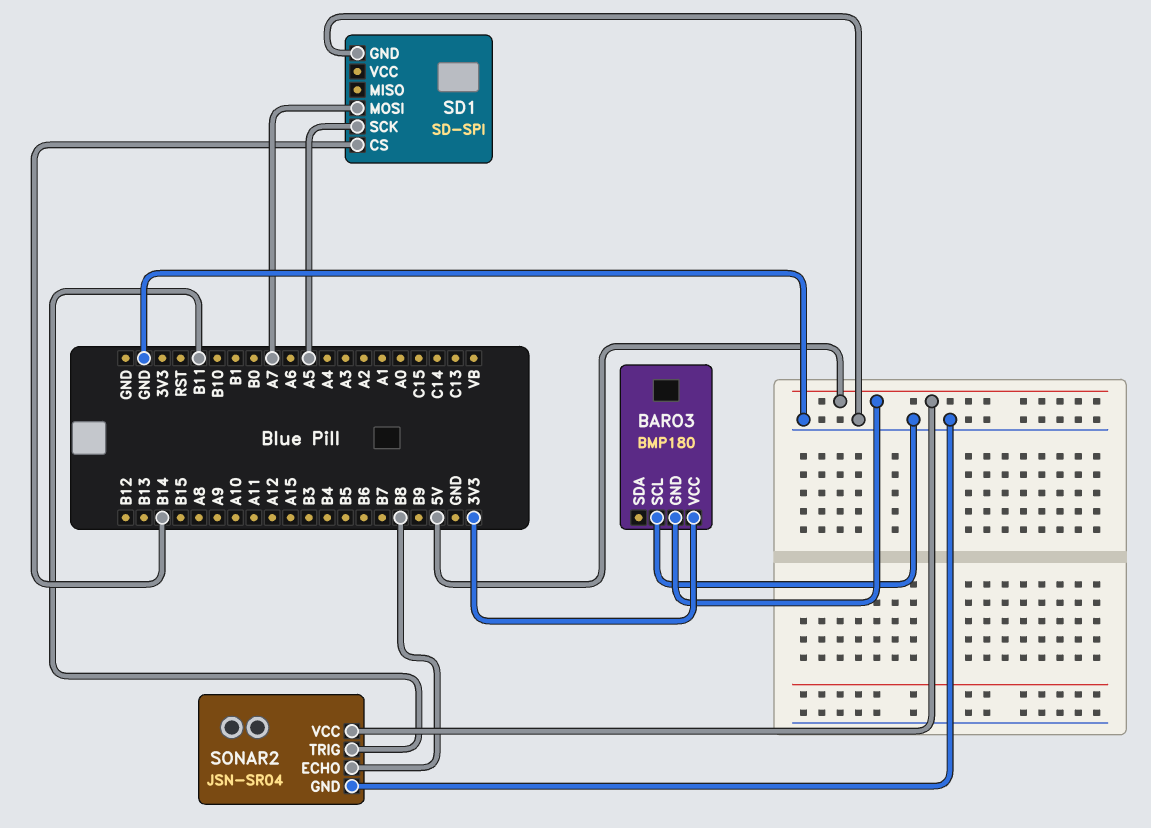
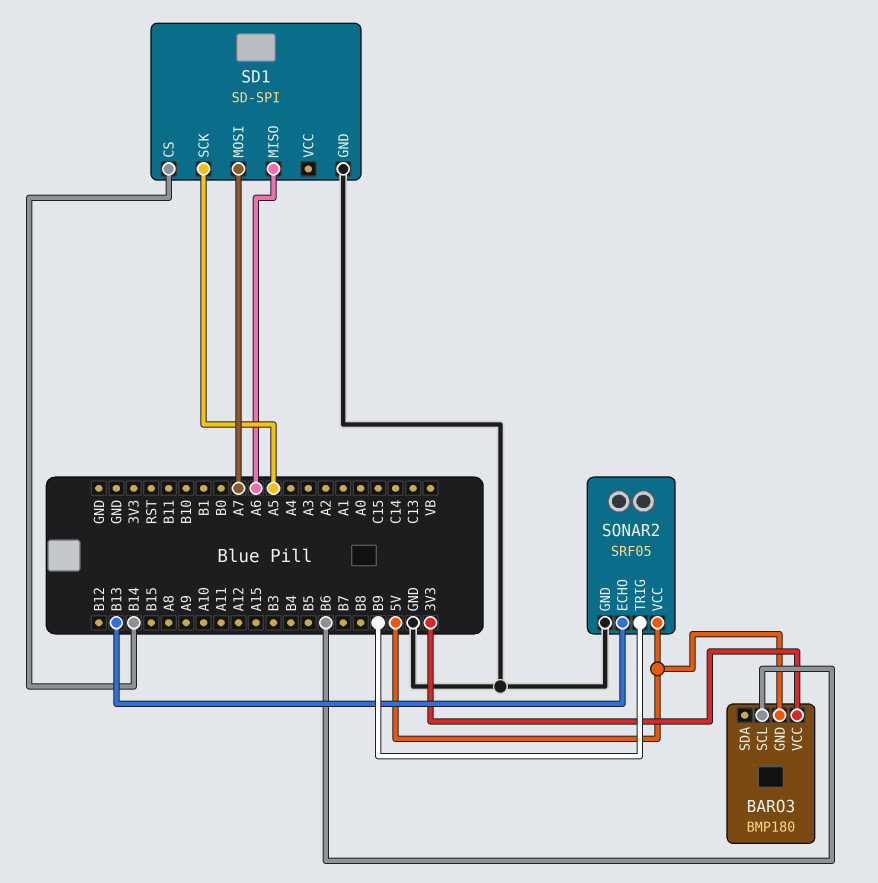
BARO3 pin SCL: GND -> B6
SD1 pin MISO: none -> A6
SONAR2: JSN-SR04 -> SRF05
SONAR2 pin ECHO: B8 -> B13
SONAR2 pin TRIG: B11 -> B9

